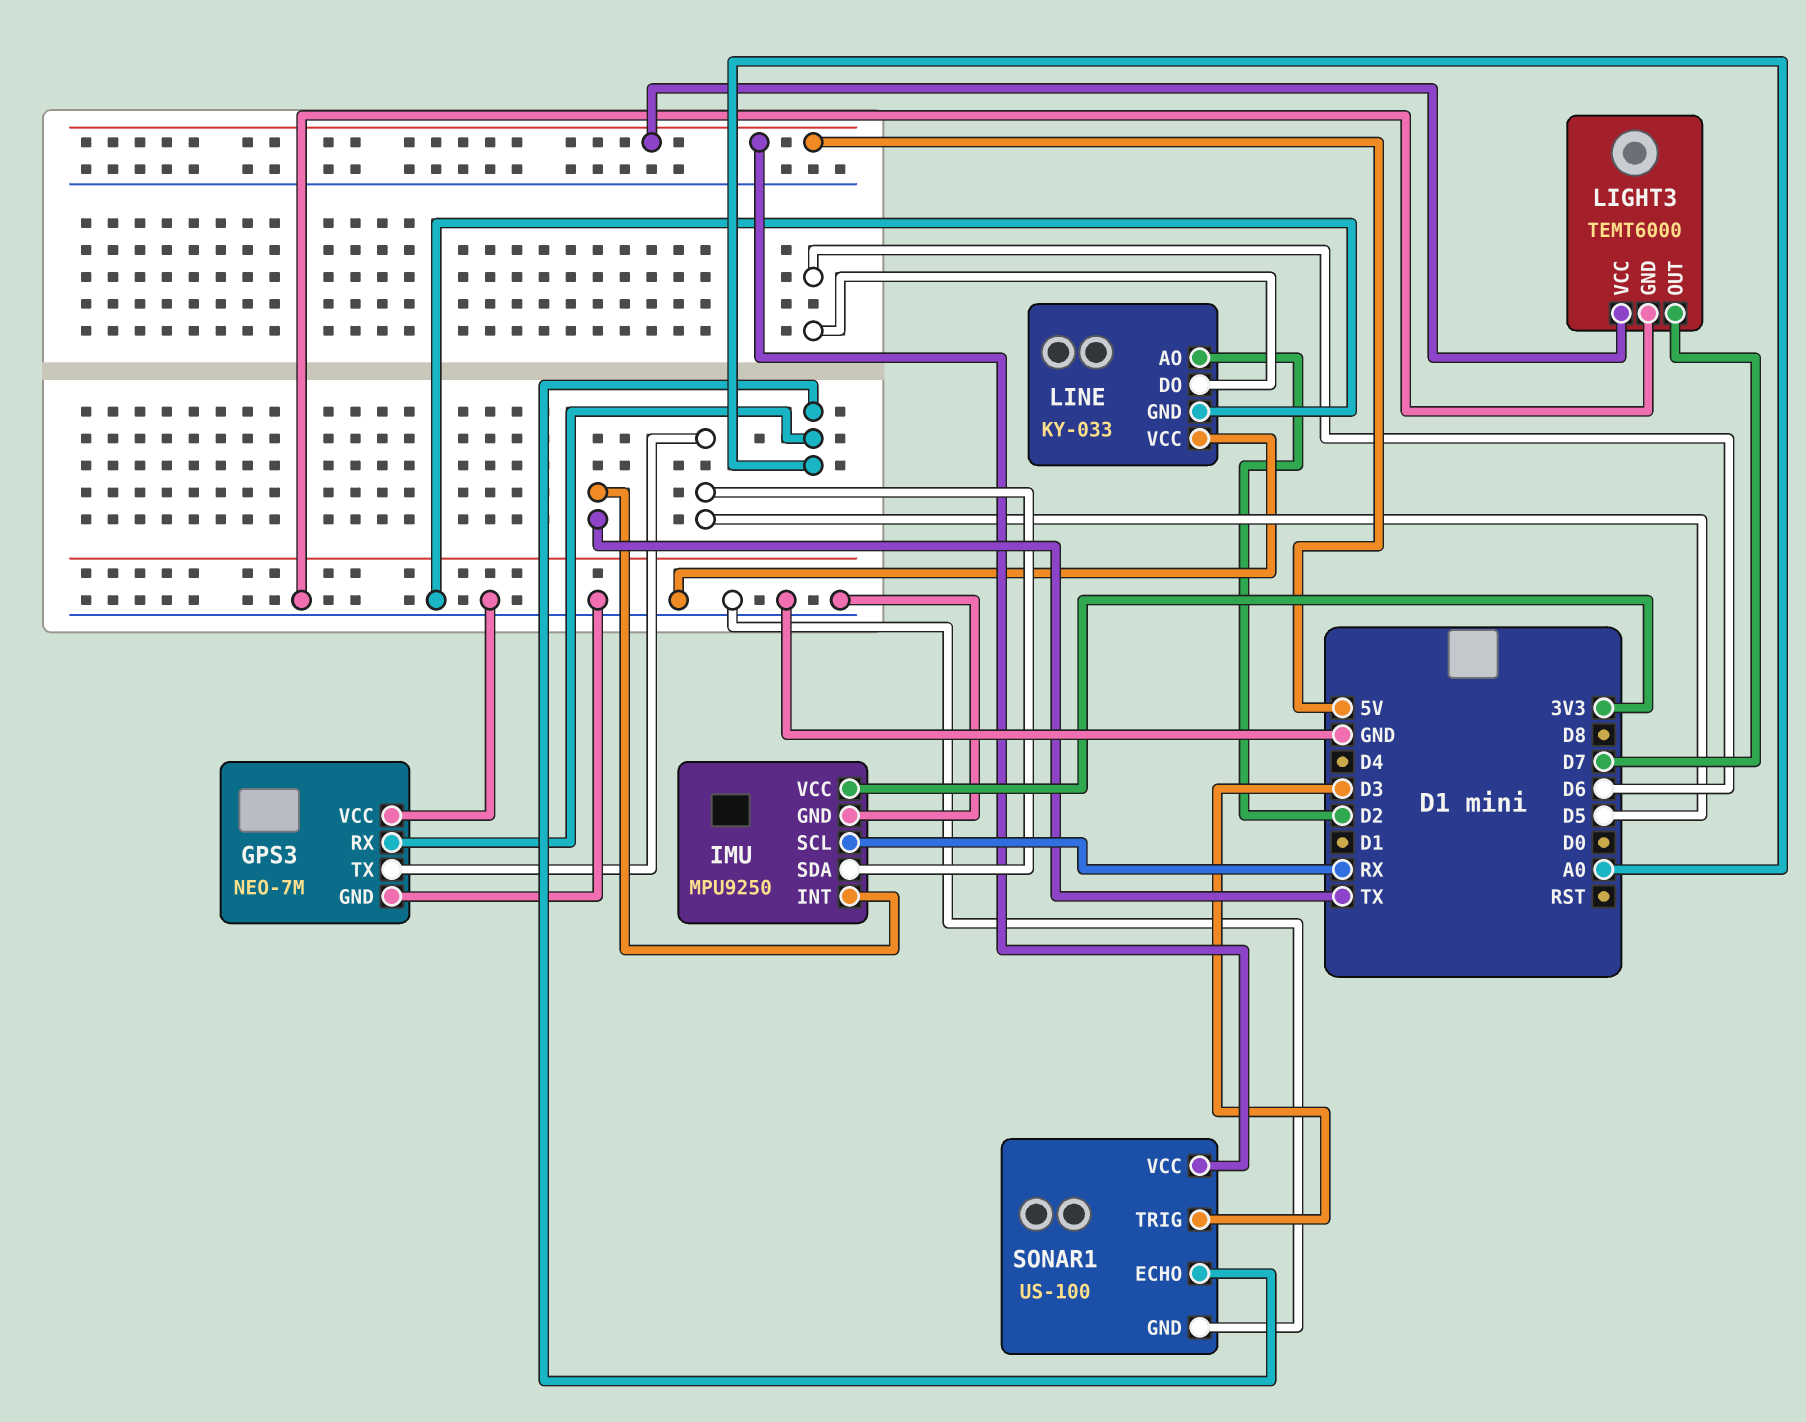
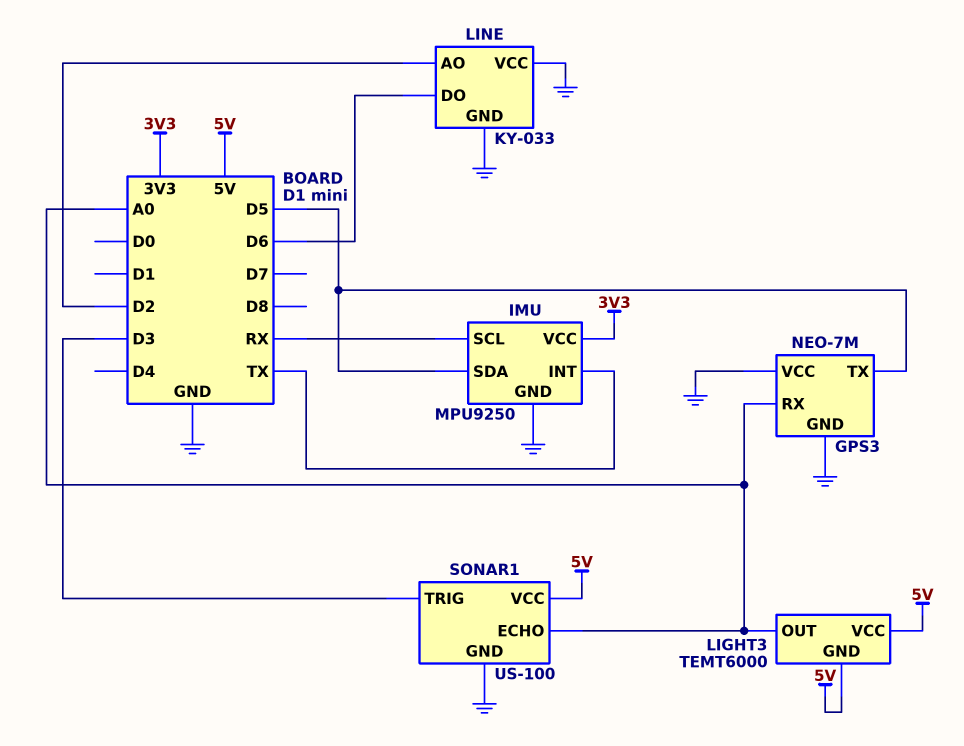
LIGHT3 pin GND: GND -> 5V
LIGHT3 pin OUT: D7 -> A0

